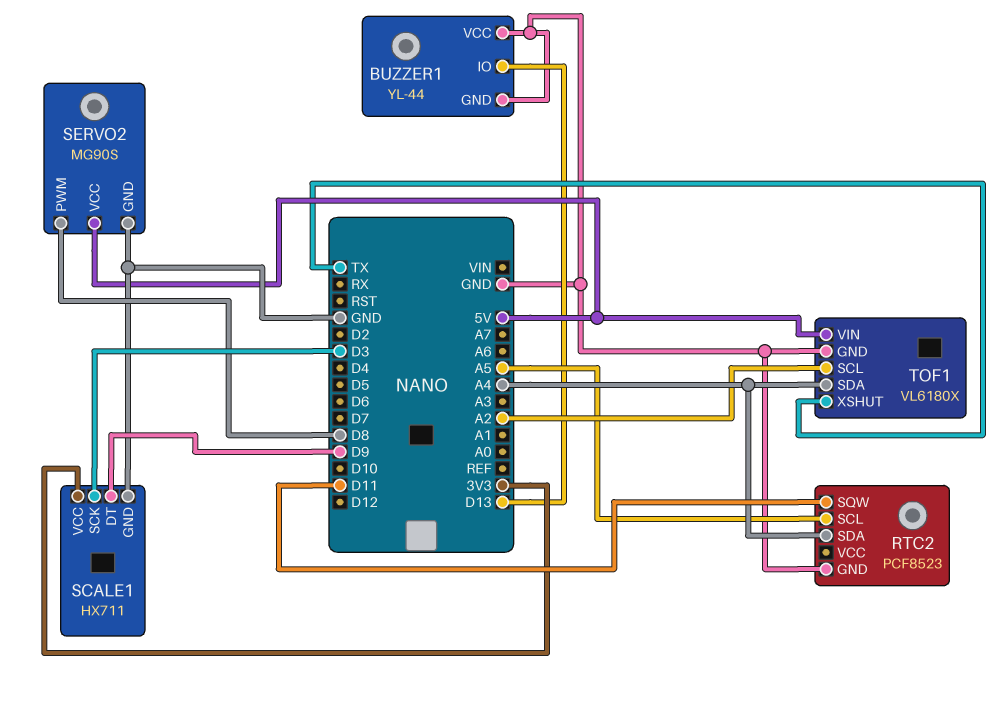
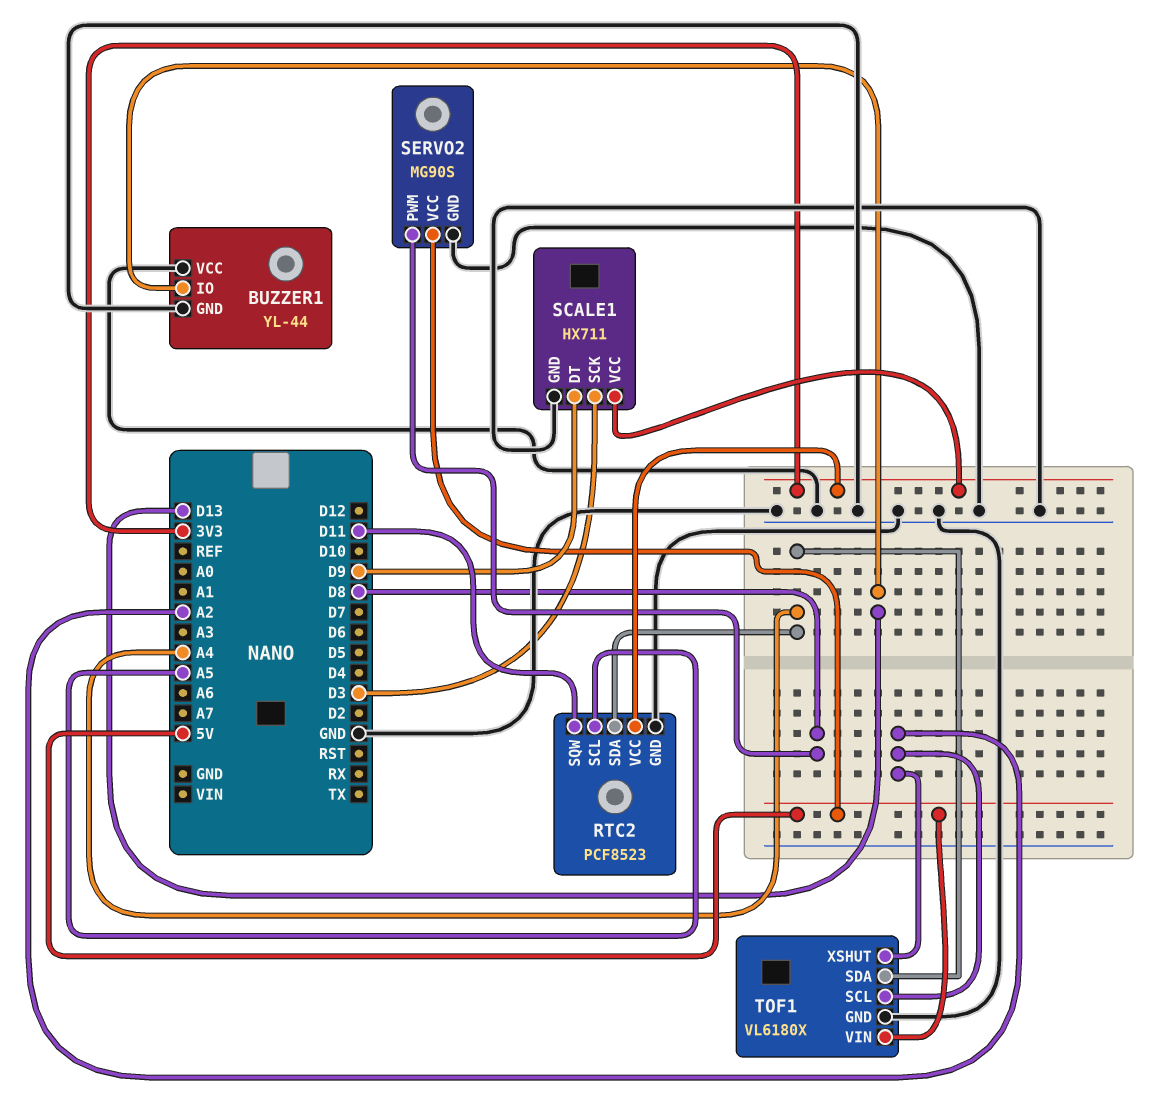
RTC2 pin VCC: none -> 3V3
TOF1 pin XSHUT: TX -> A2

